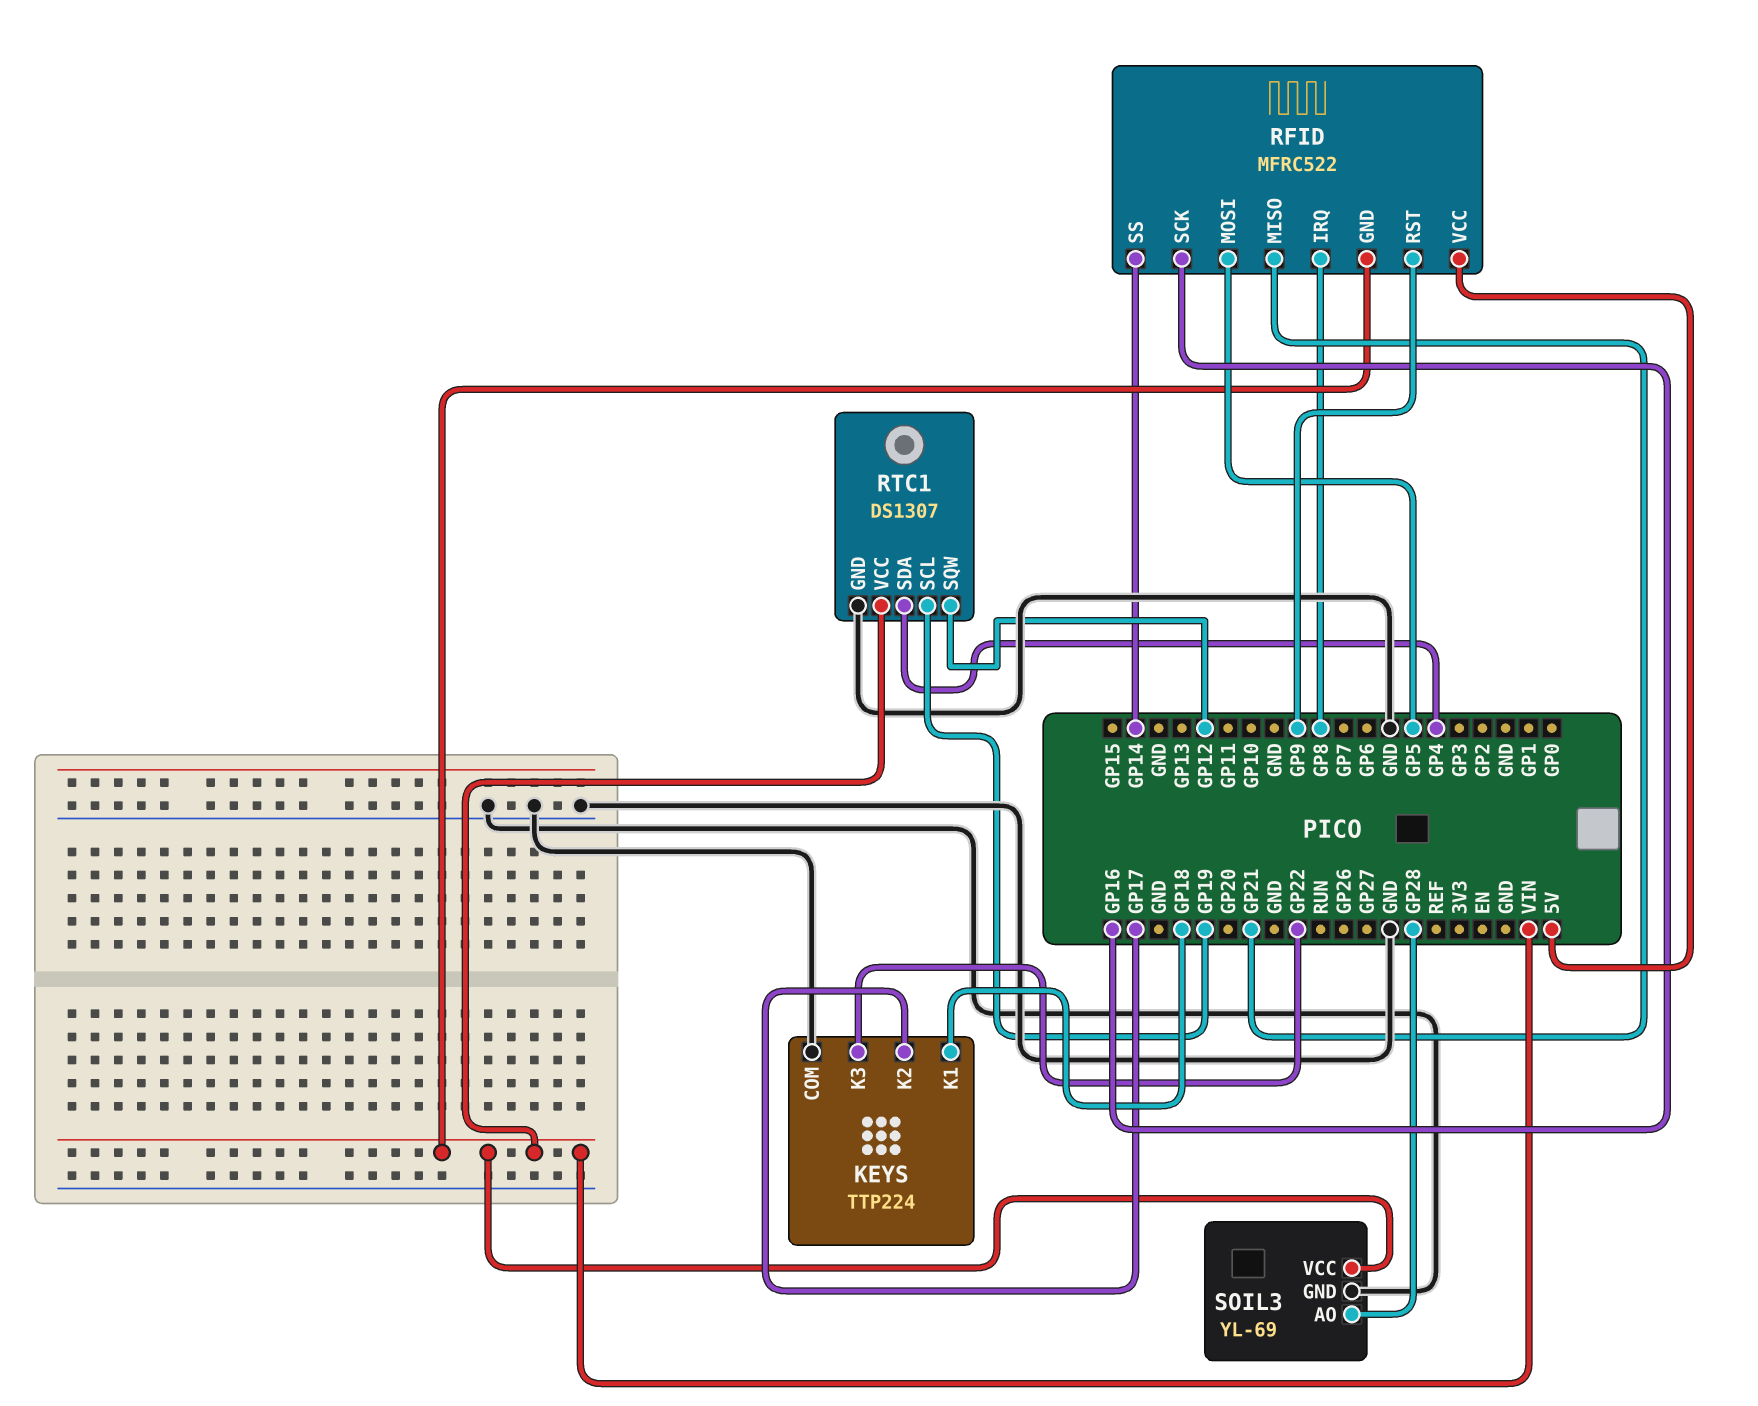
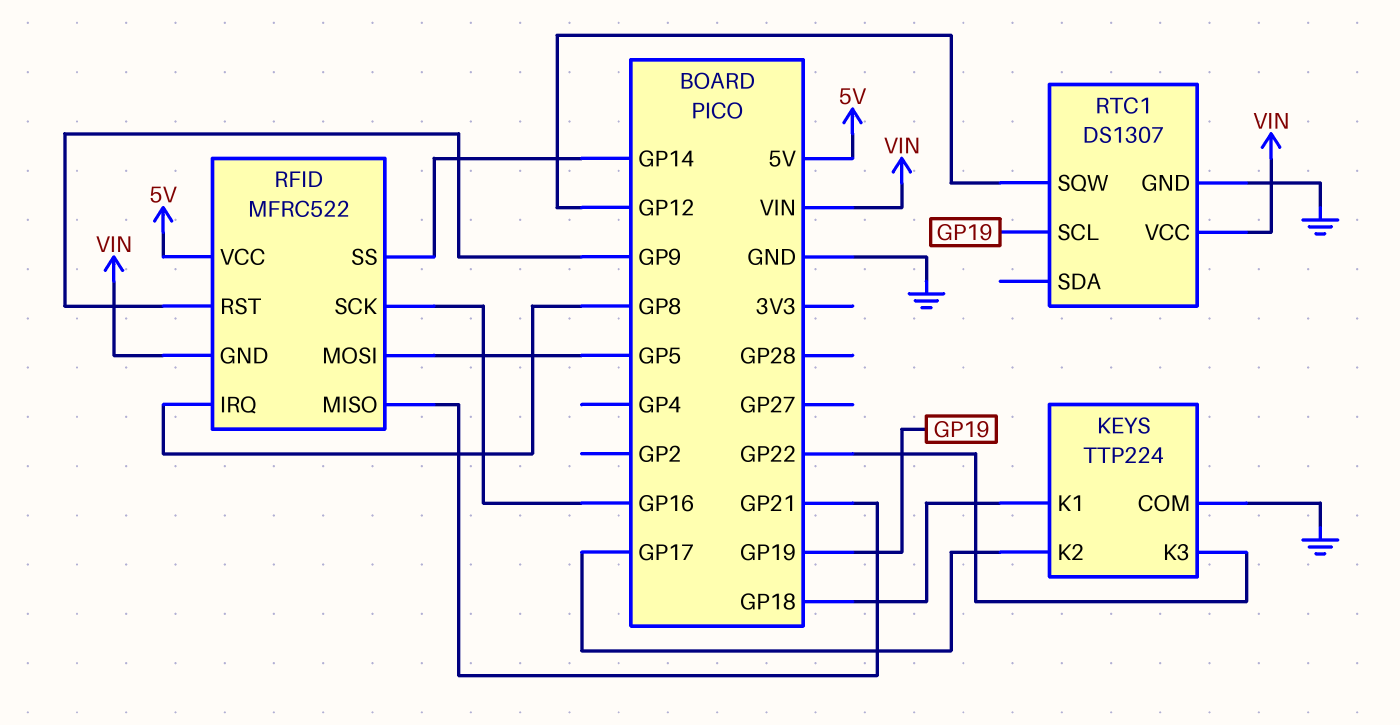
RTC1 pin SDA: GP4 -> none
SOIL3: YL-69 -> none
SOIL3 pin AO: GP28 -> none
SOIL3 pin GND: GND -> none
SOIL3 pin VCC: VIN -> none

